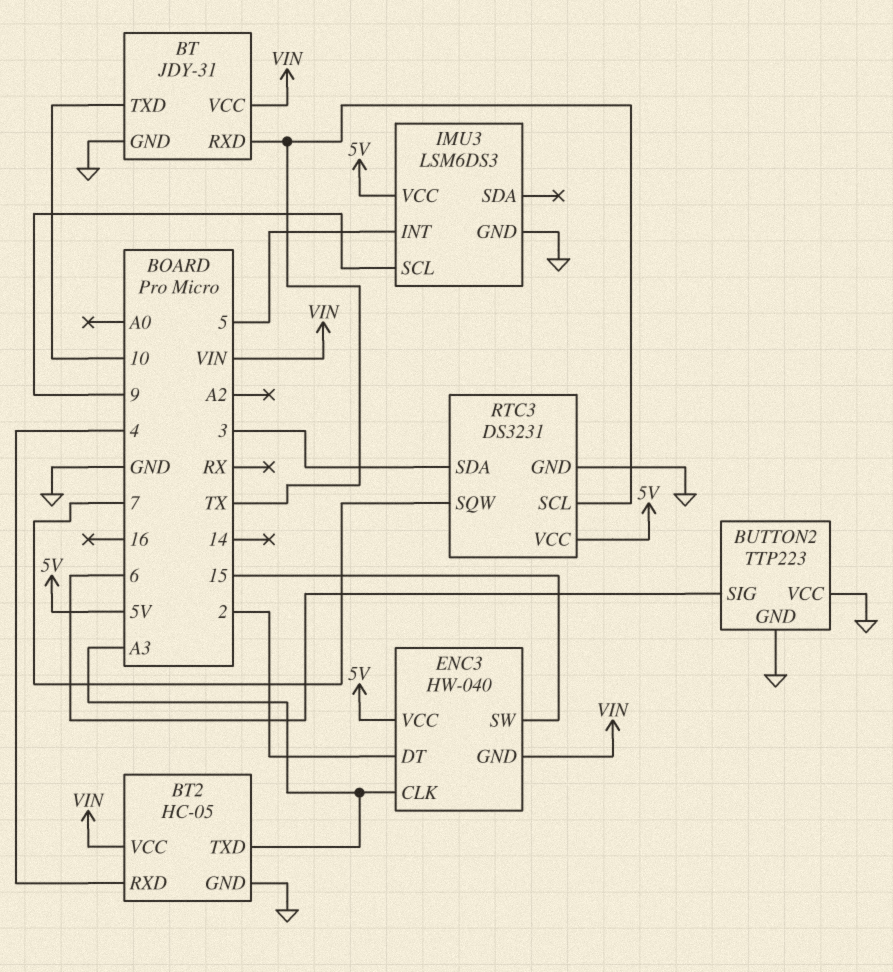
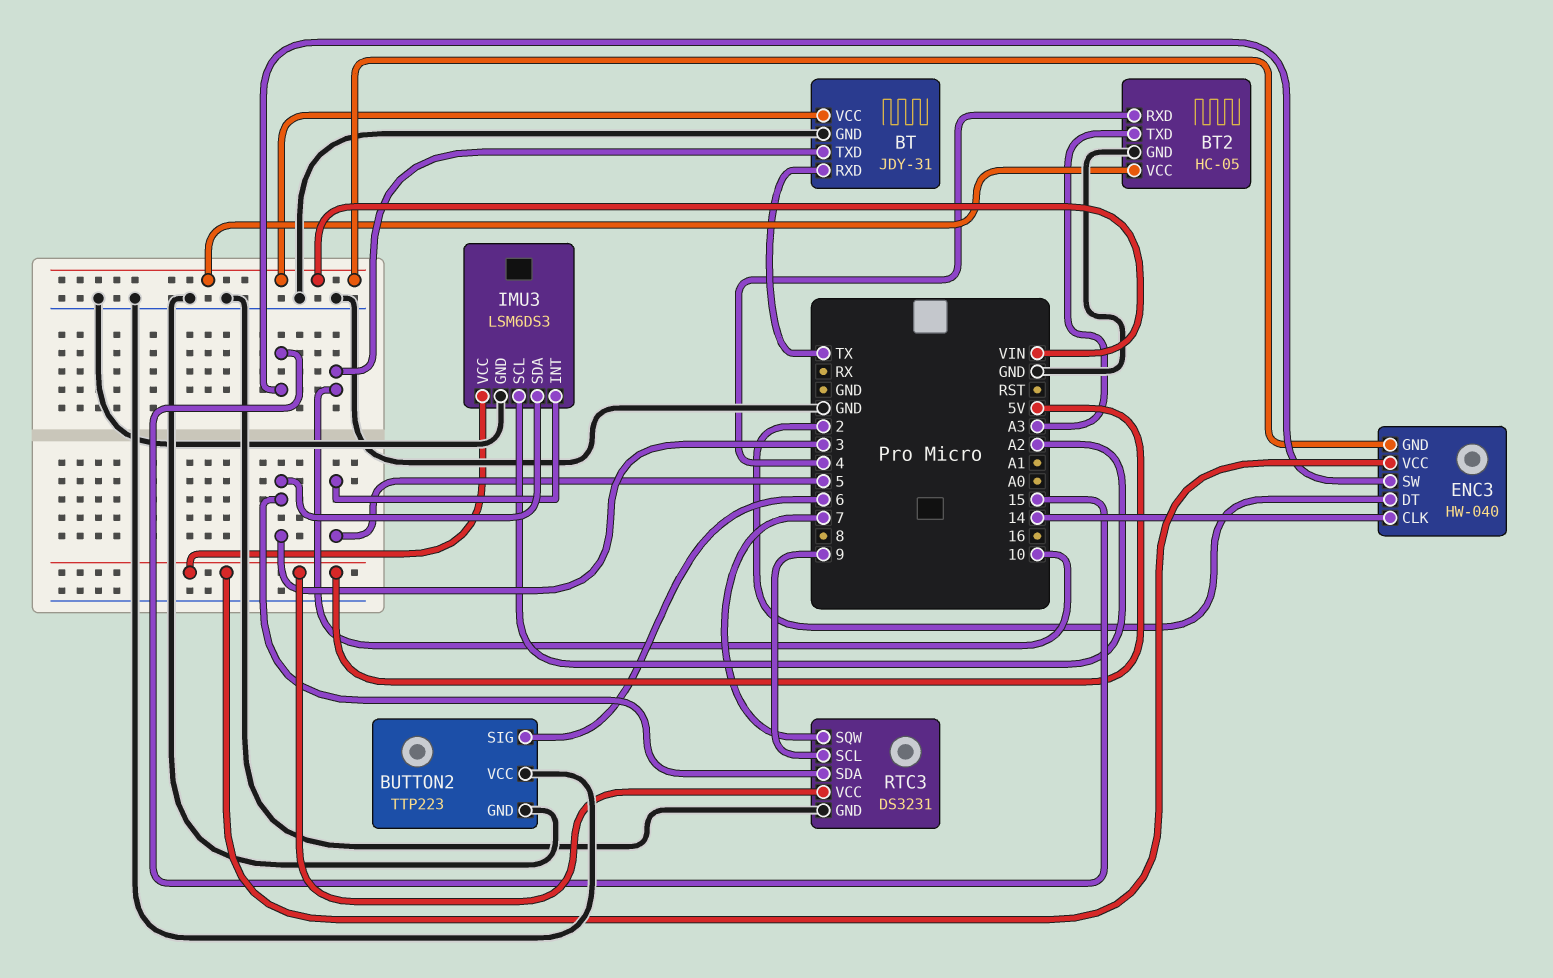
ENC3 pin CLK: A3 -> 14
IMU3 pin SCL: 9 -> A2
IMU3 pin SDA: none -> 3
RTC3 pin SCL: TX -> 9

